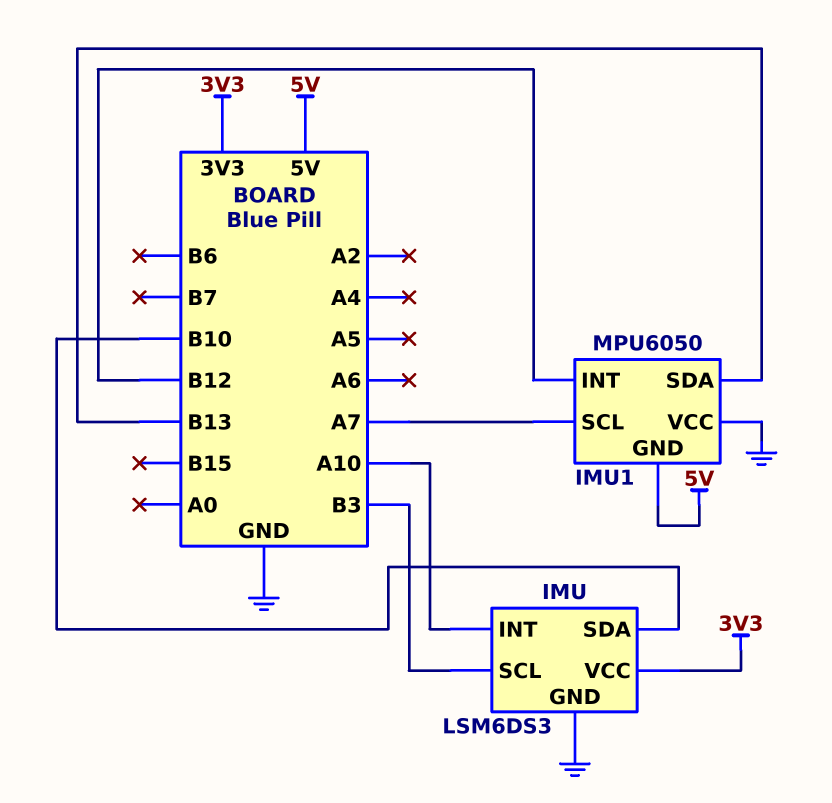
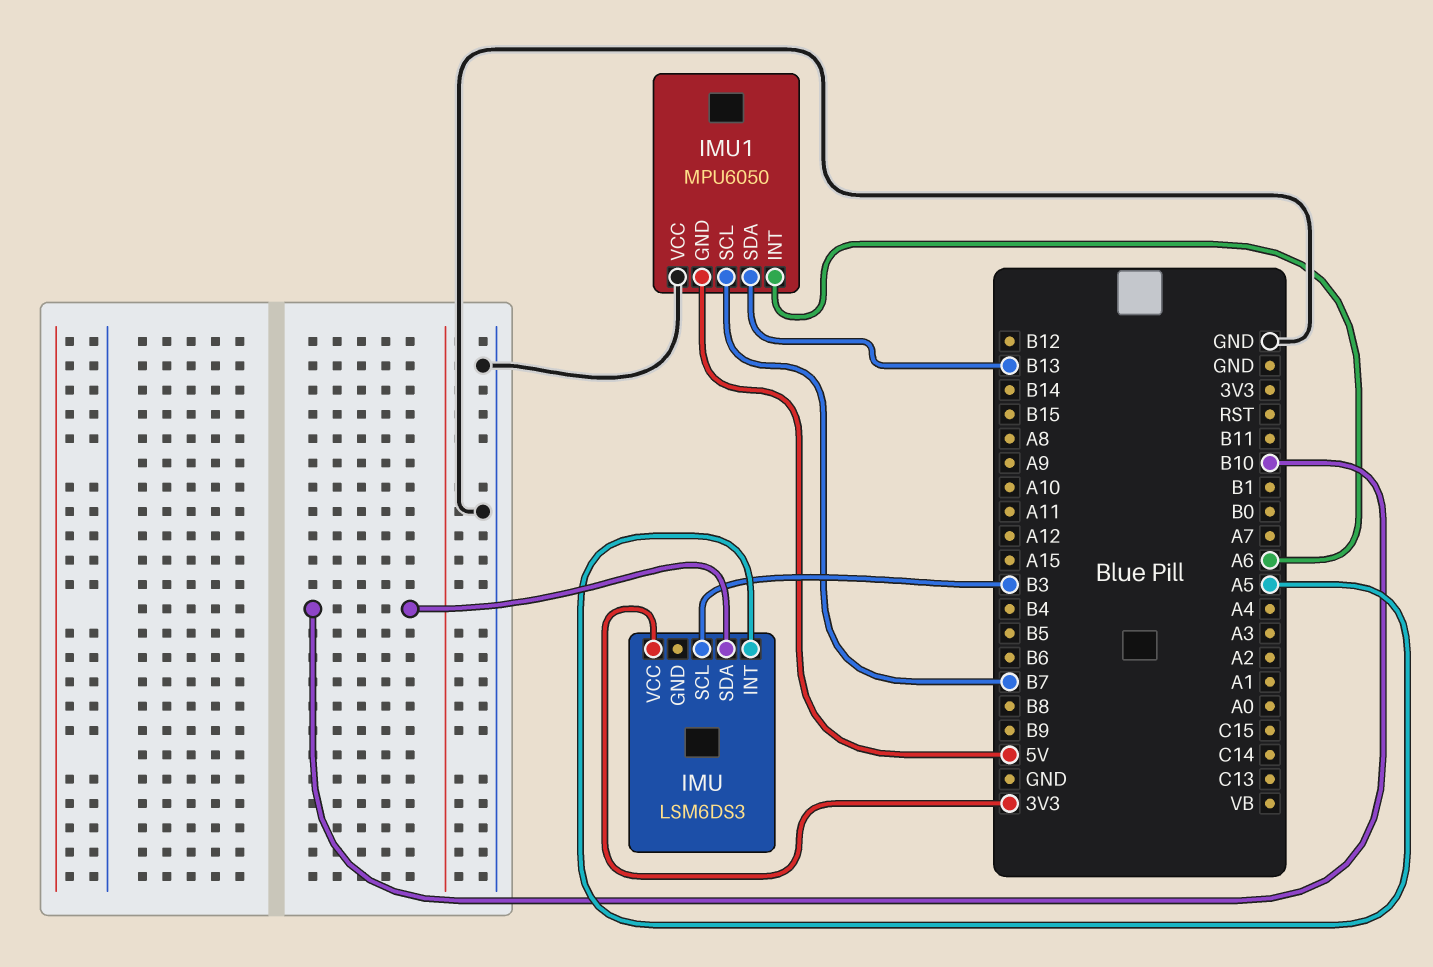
IMU pin GND: GND -> none
IMU pin INT: A10 -> A5
IMU1 pin INT: B12 -> A6
IMU1 pin SCL: A7 -> B7

